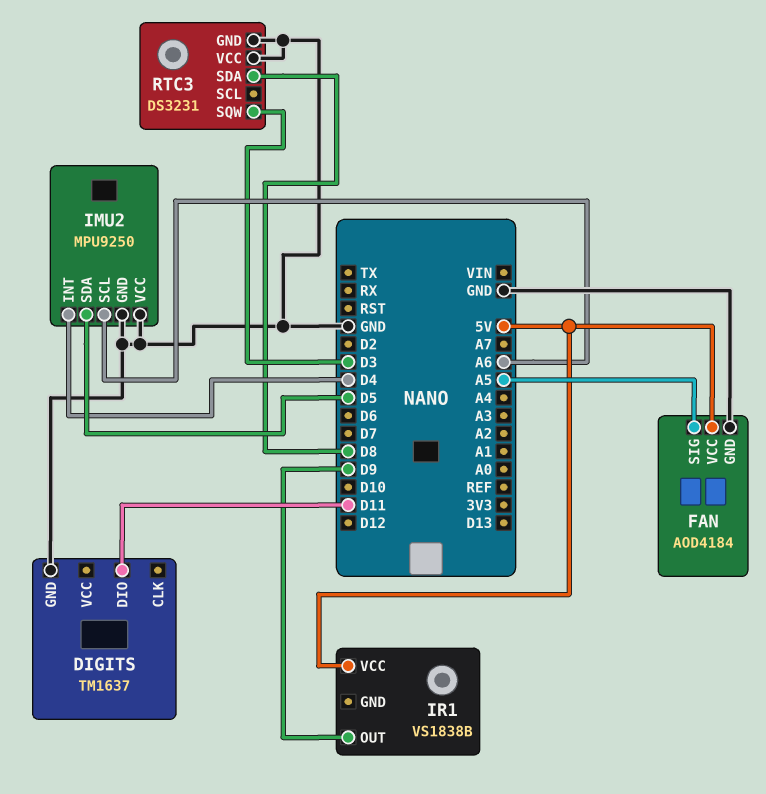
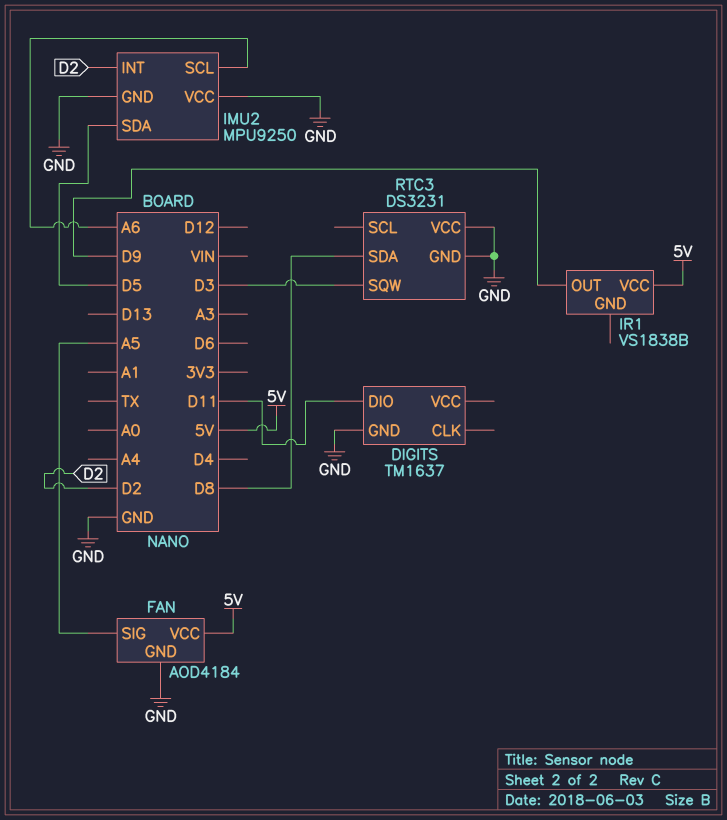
IMU2 pin INT: D4 -> D2

